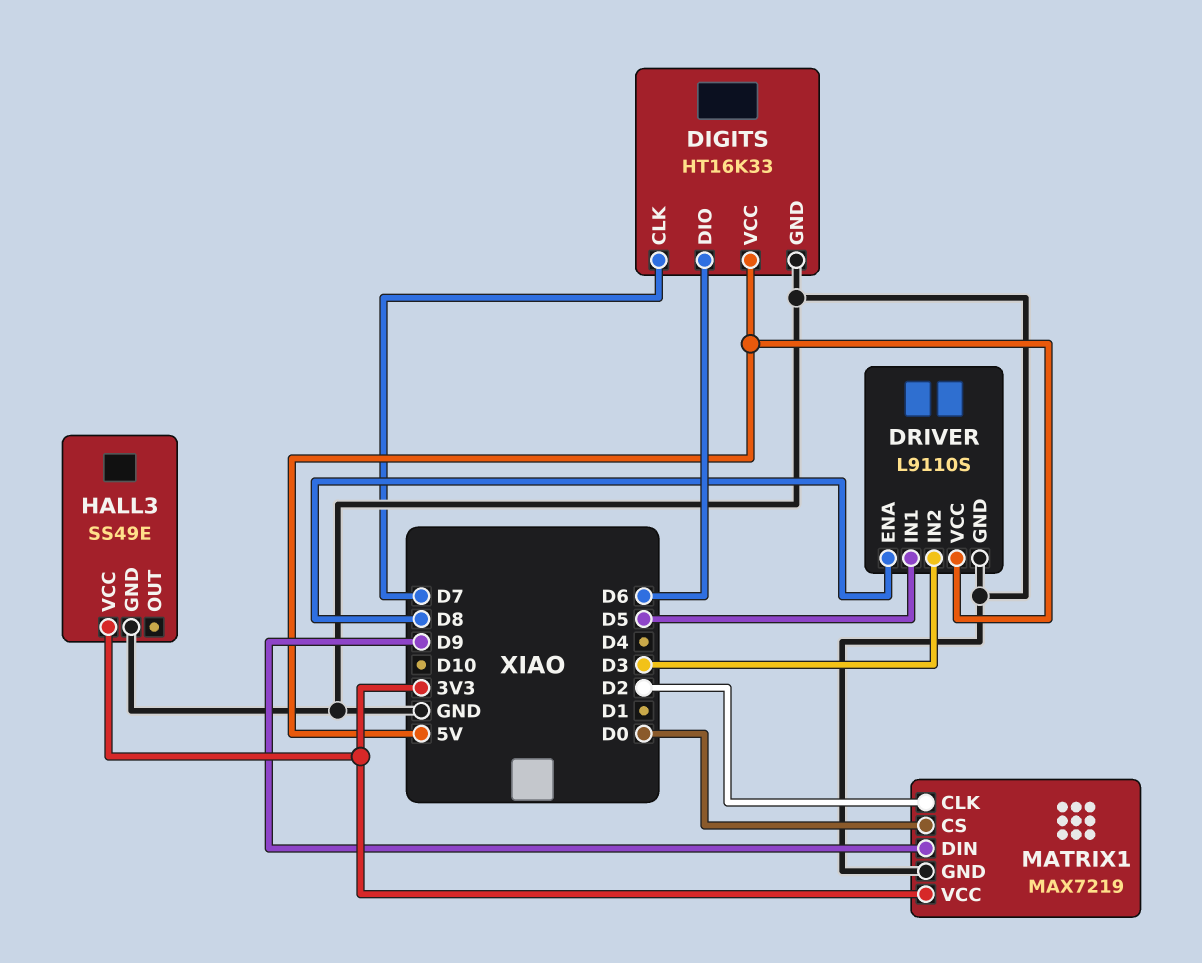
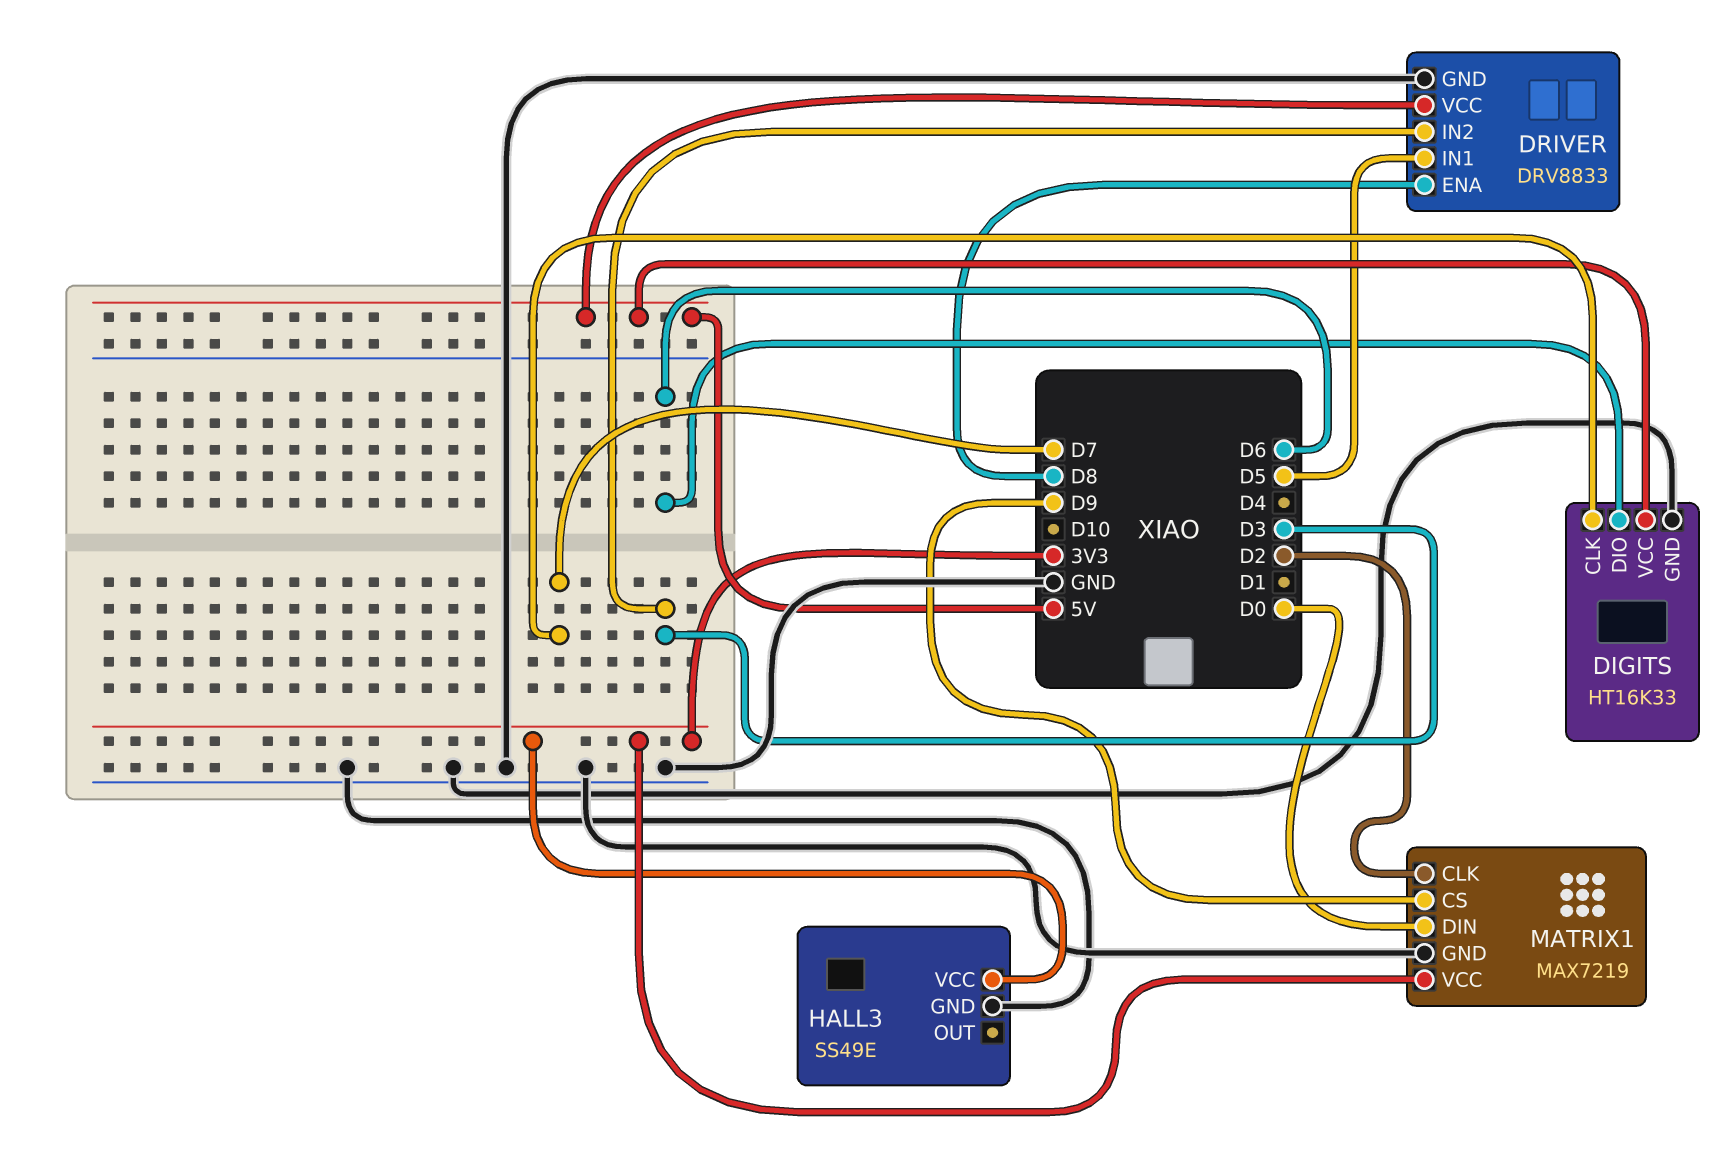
DRIVER: L9110S -> DRV8833
MATRIX1 pin CS: D0 -> D9
MATRIX1 pin DIN: D9 -> D0

